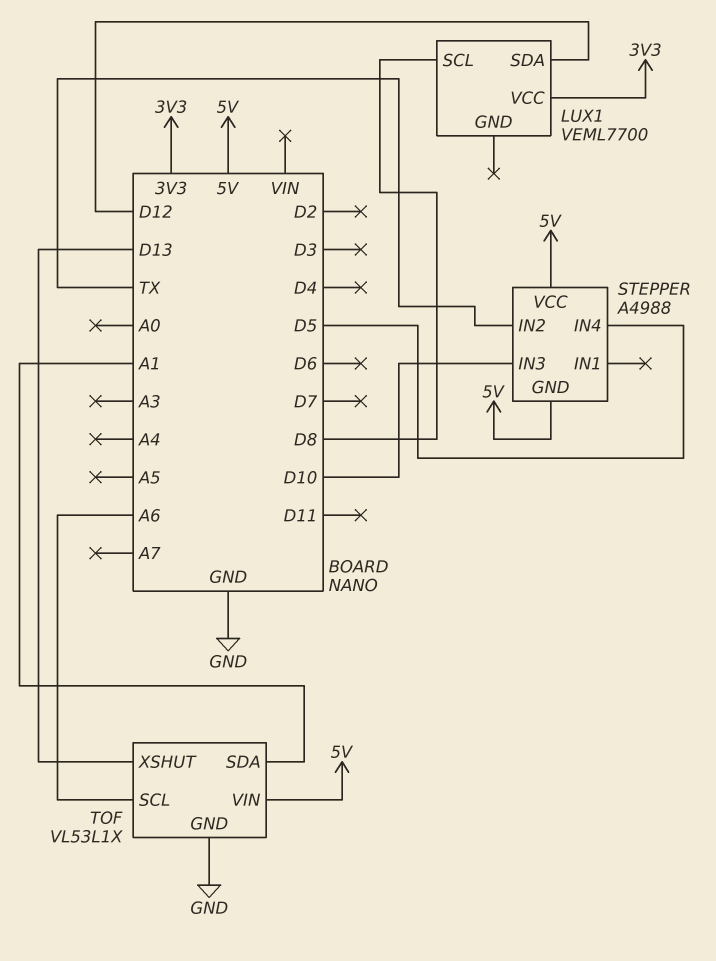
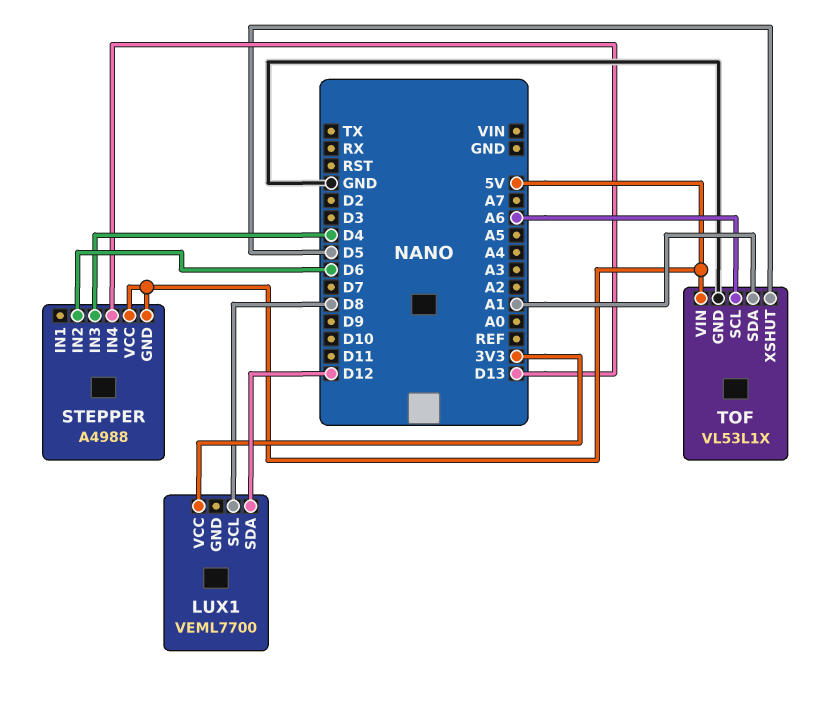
STEPPER pin IN2: TX -> D6
STEPPER pin IN3: D10 -> D4
STEPPER pin IN4: D5 -> D13
TOF pin XSHUT: D13 -> D5

